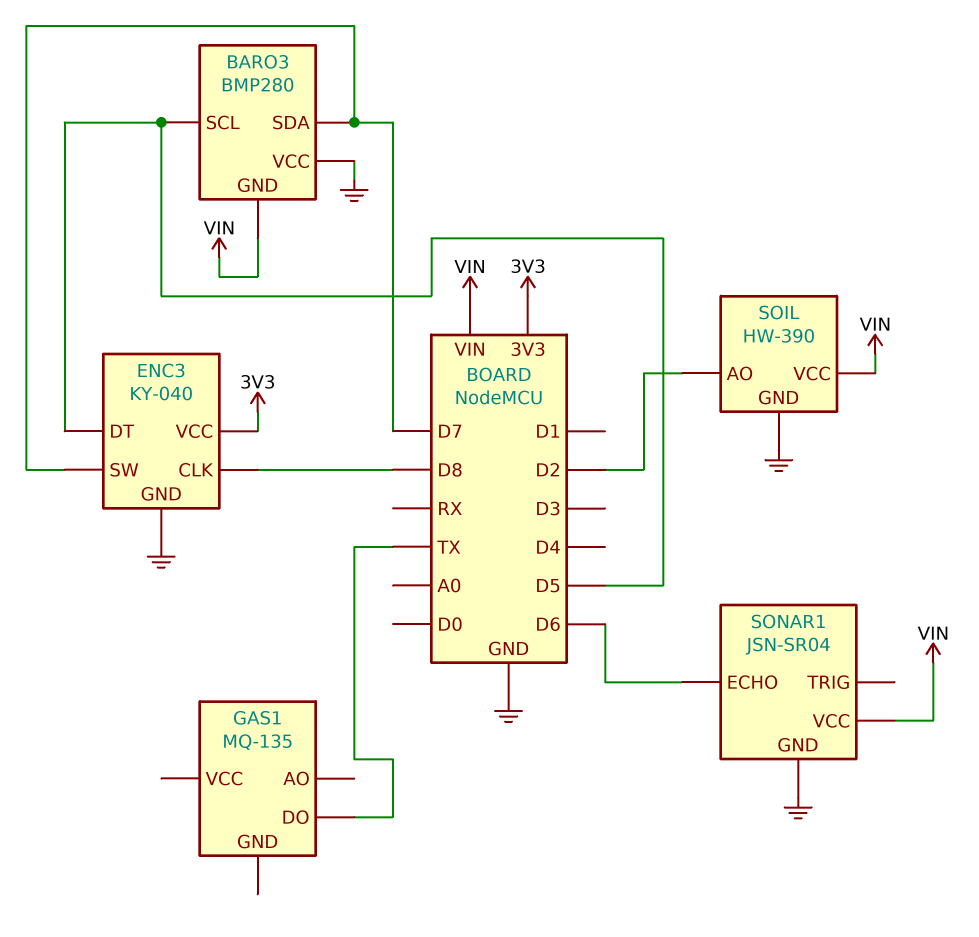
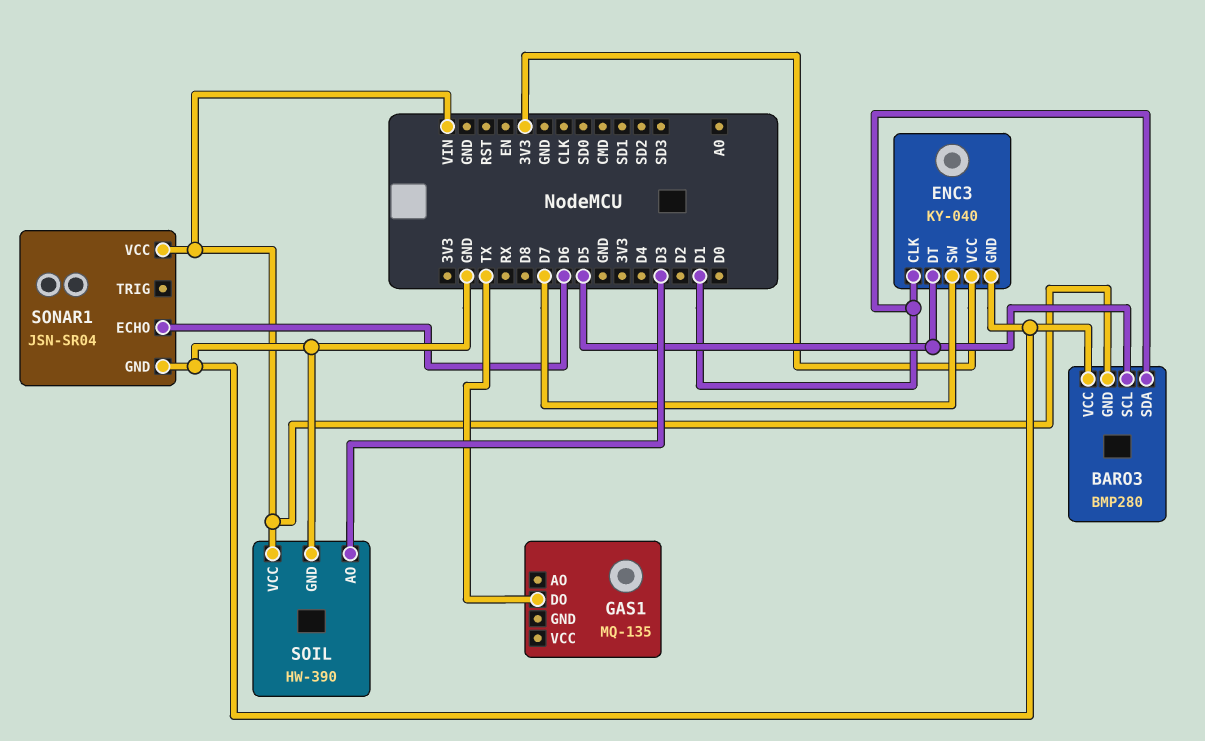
BARO3 pin SDA: D7 -> D1
ENC3 pin CLK: D8 -> D1
SOIL pin AO: D2 -> D3

